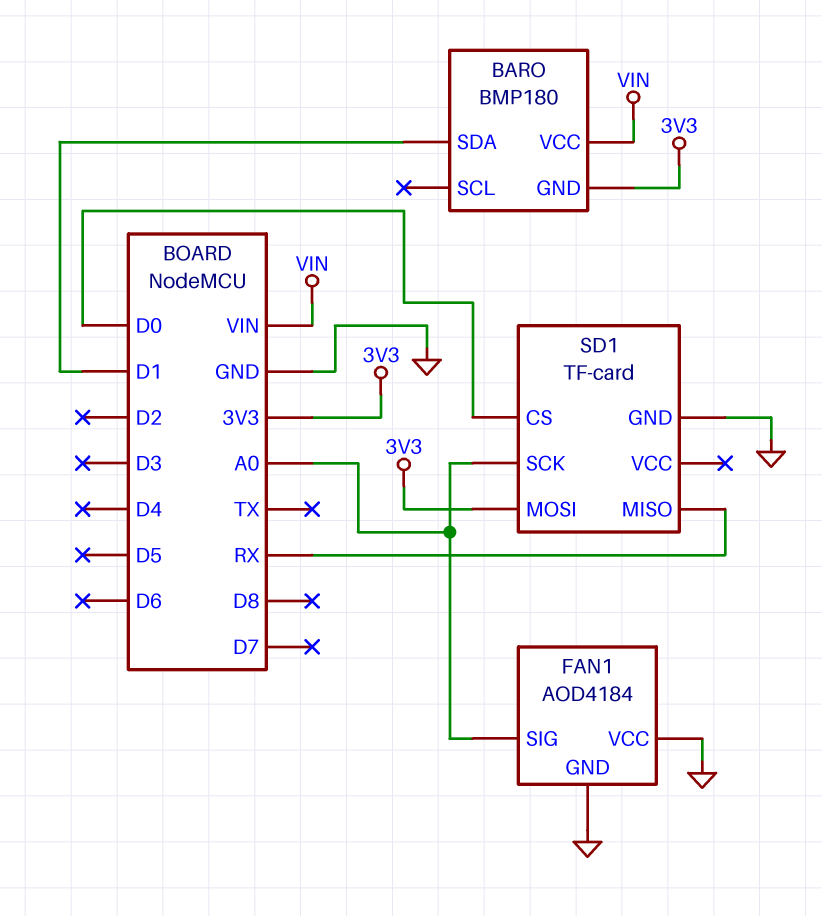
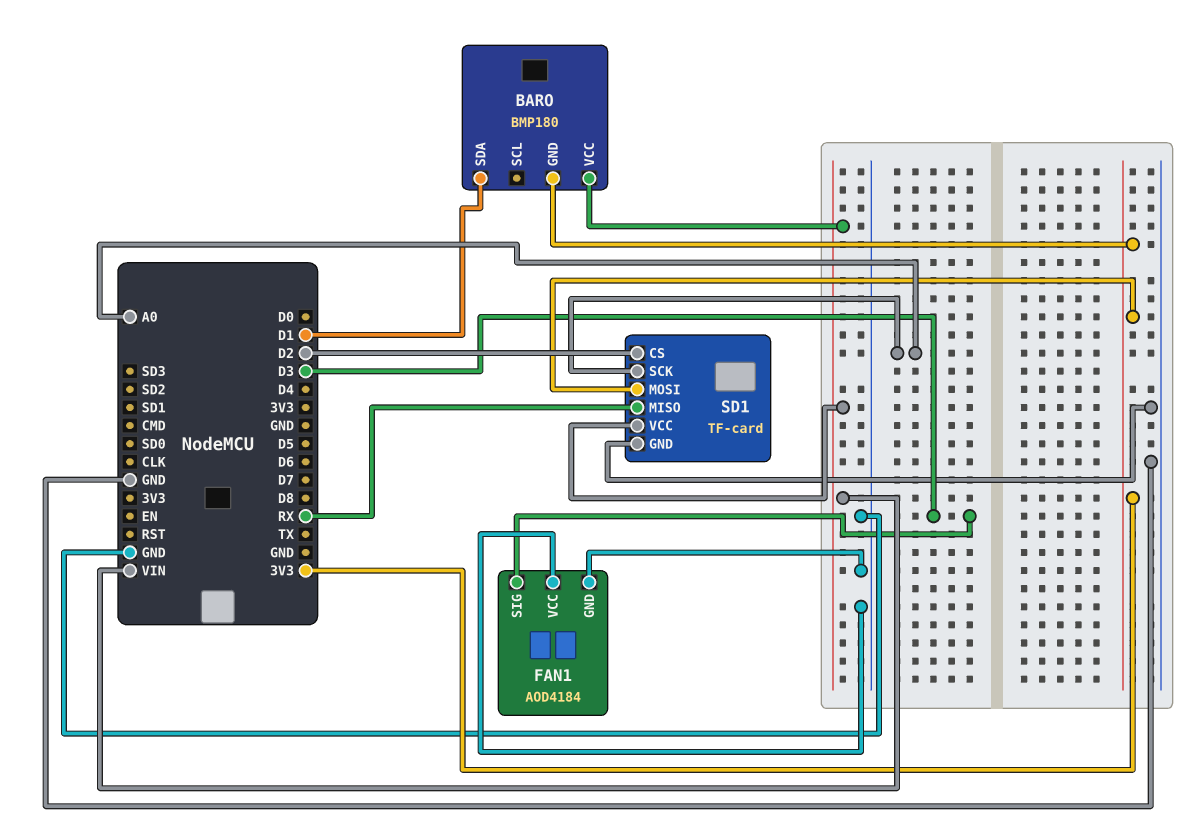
FAN1 pin SIG: A0 -> D3
SD1 pin CS: D0 -> D2
SD1 pin VCC: none -> VIN

